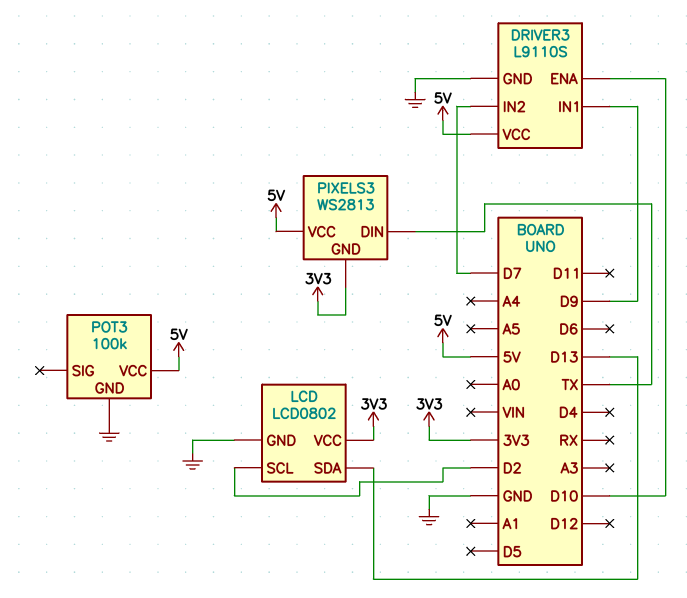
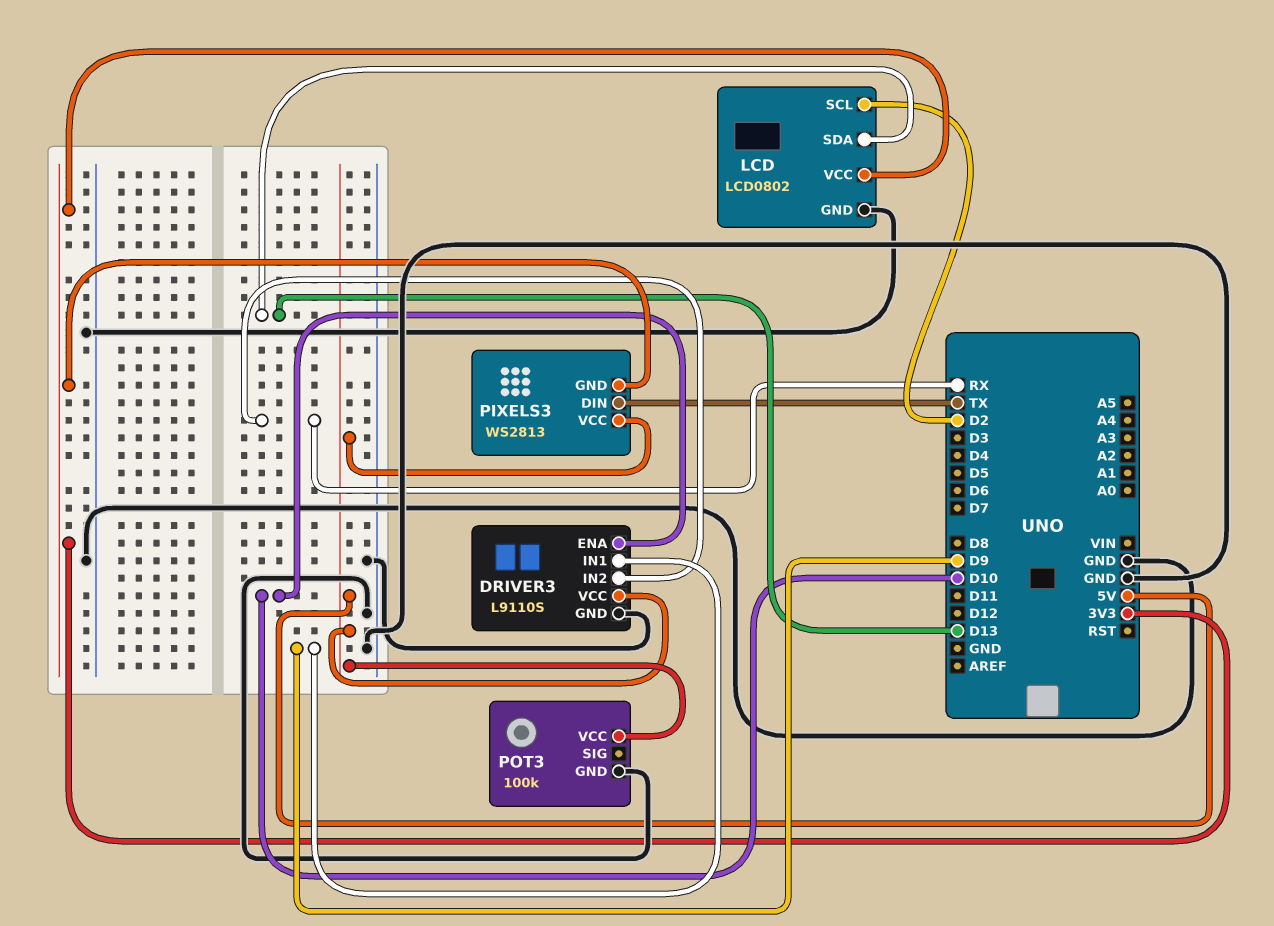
DRIVER3 pin IN2: D7 -> RX

